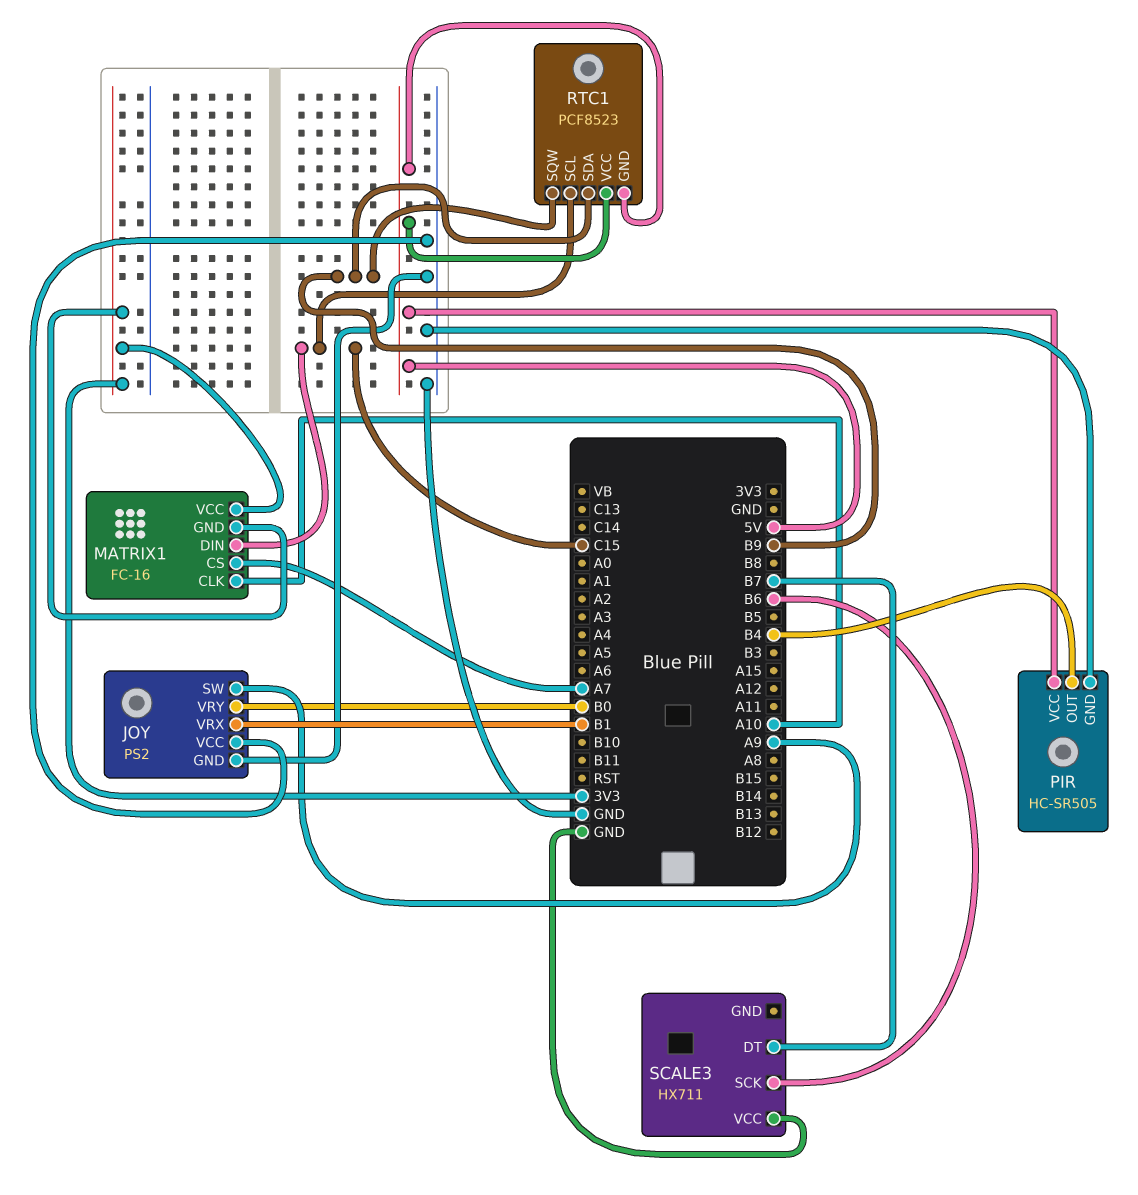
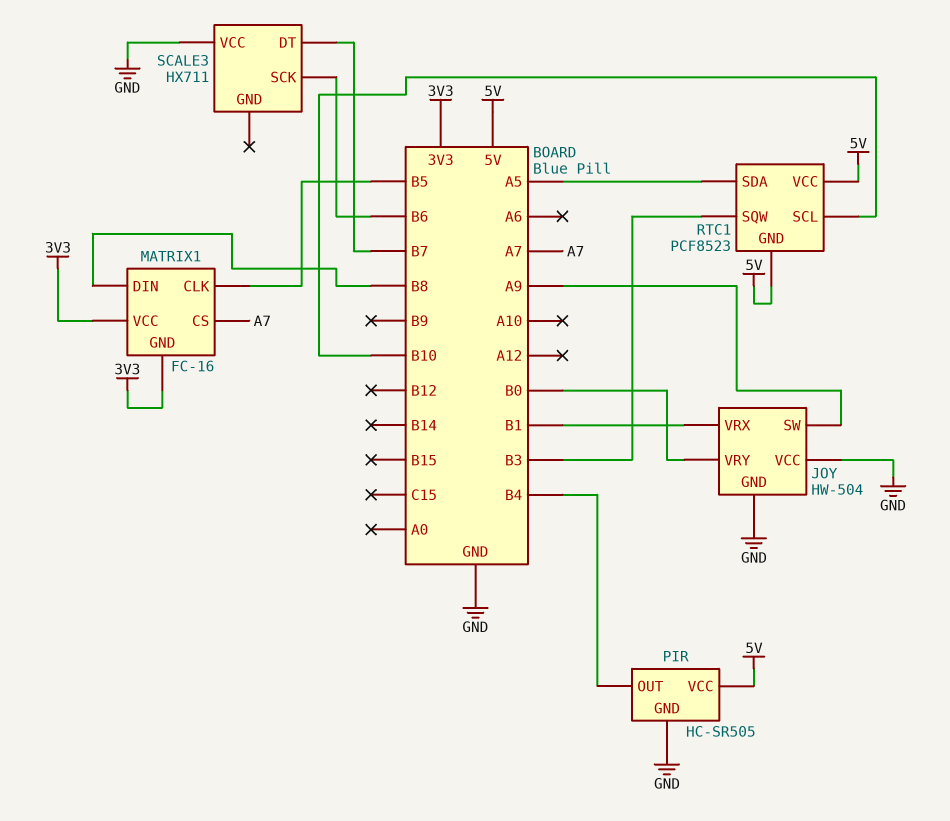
JOY: PS2 -> HW-504
MATRIX1 pin CLK: A10 -> B5
MATRIX1 pin DIN: C15 -> B8
RTC1 pin SCL: C15 -> B10
RTC1 pin SDA: B9 -> A5
RTC1 pin SQW: B9 -> B3

